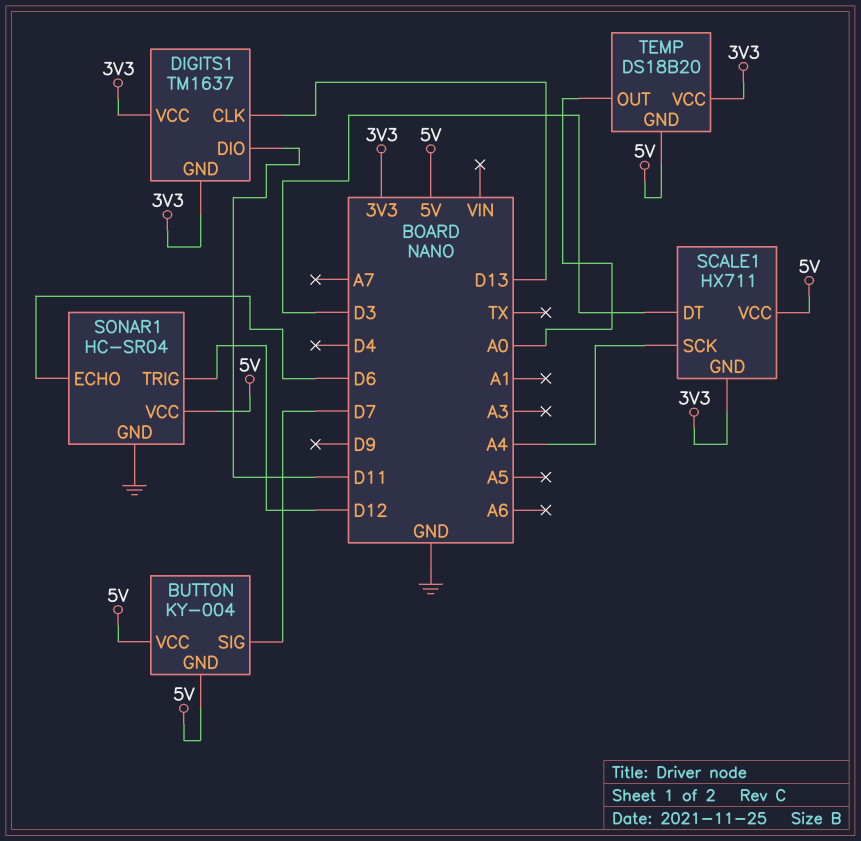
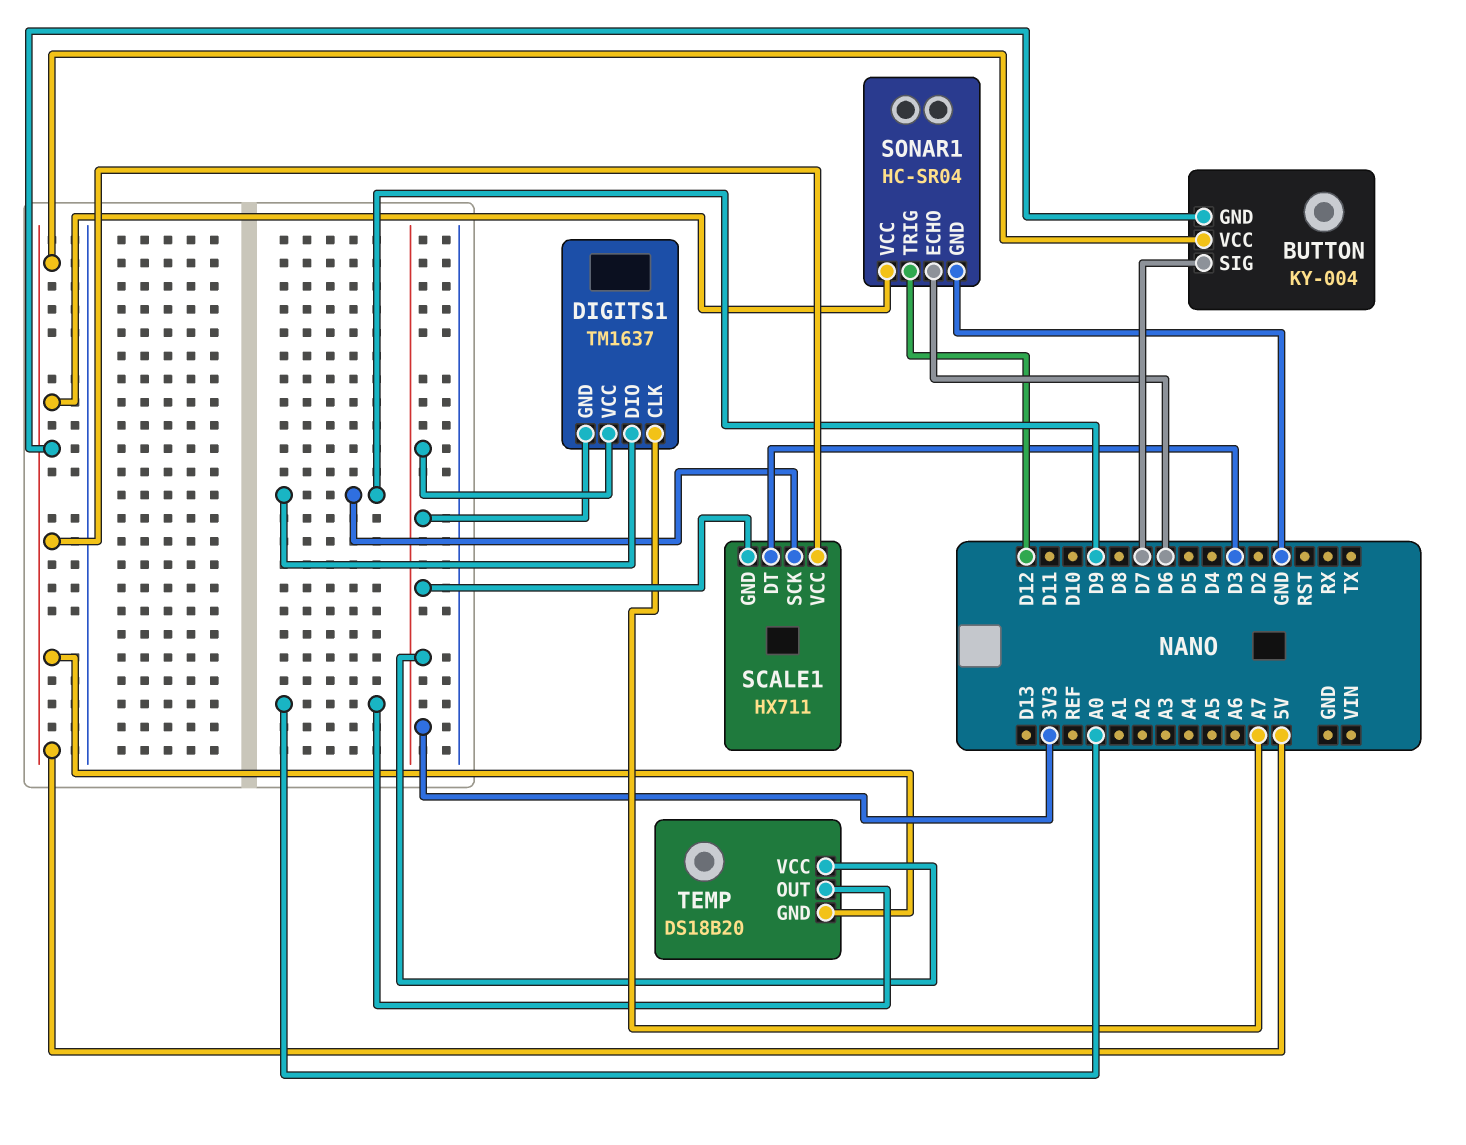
DIGITS1 pin CLK: D13 -> A7
DIGITS1 pin DIO: D11 -> D9
SCALE1 pin SCK: A4 -> D9

